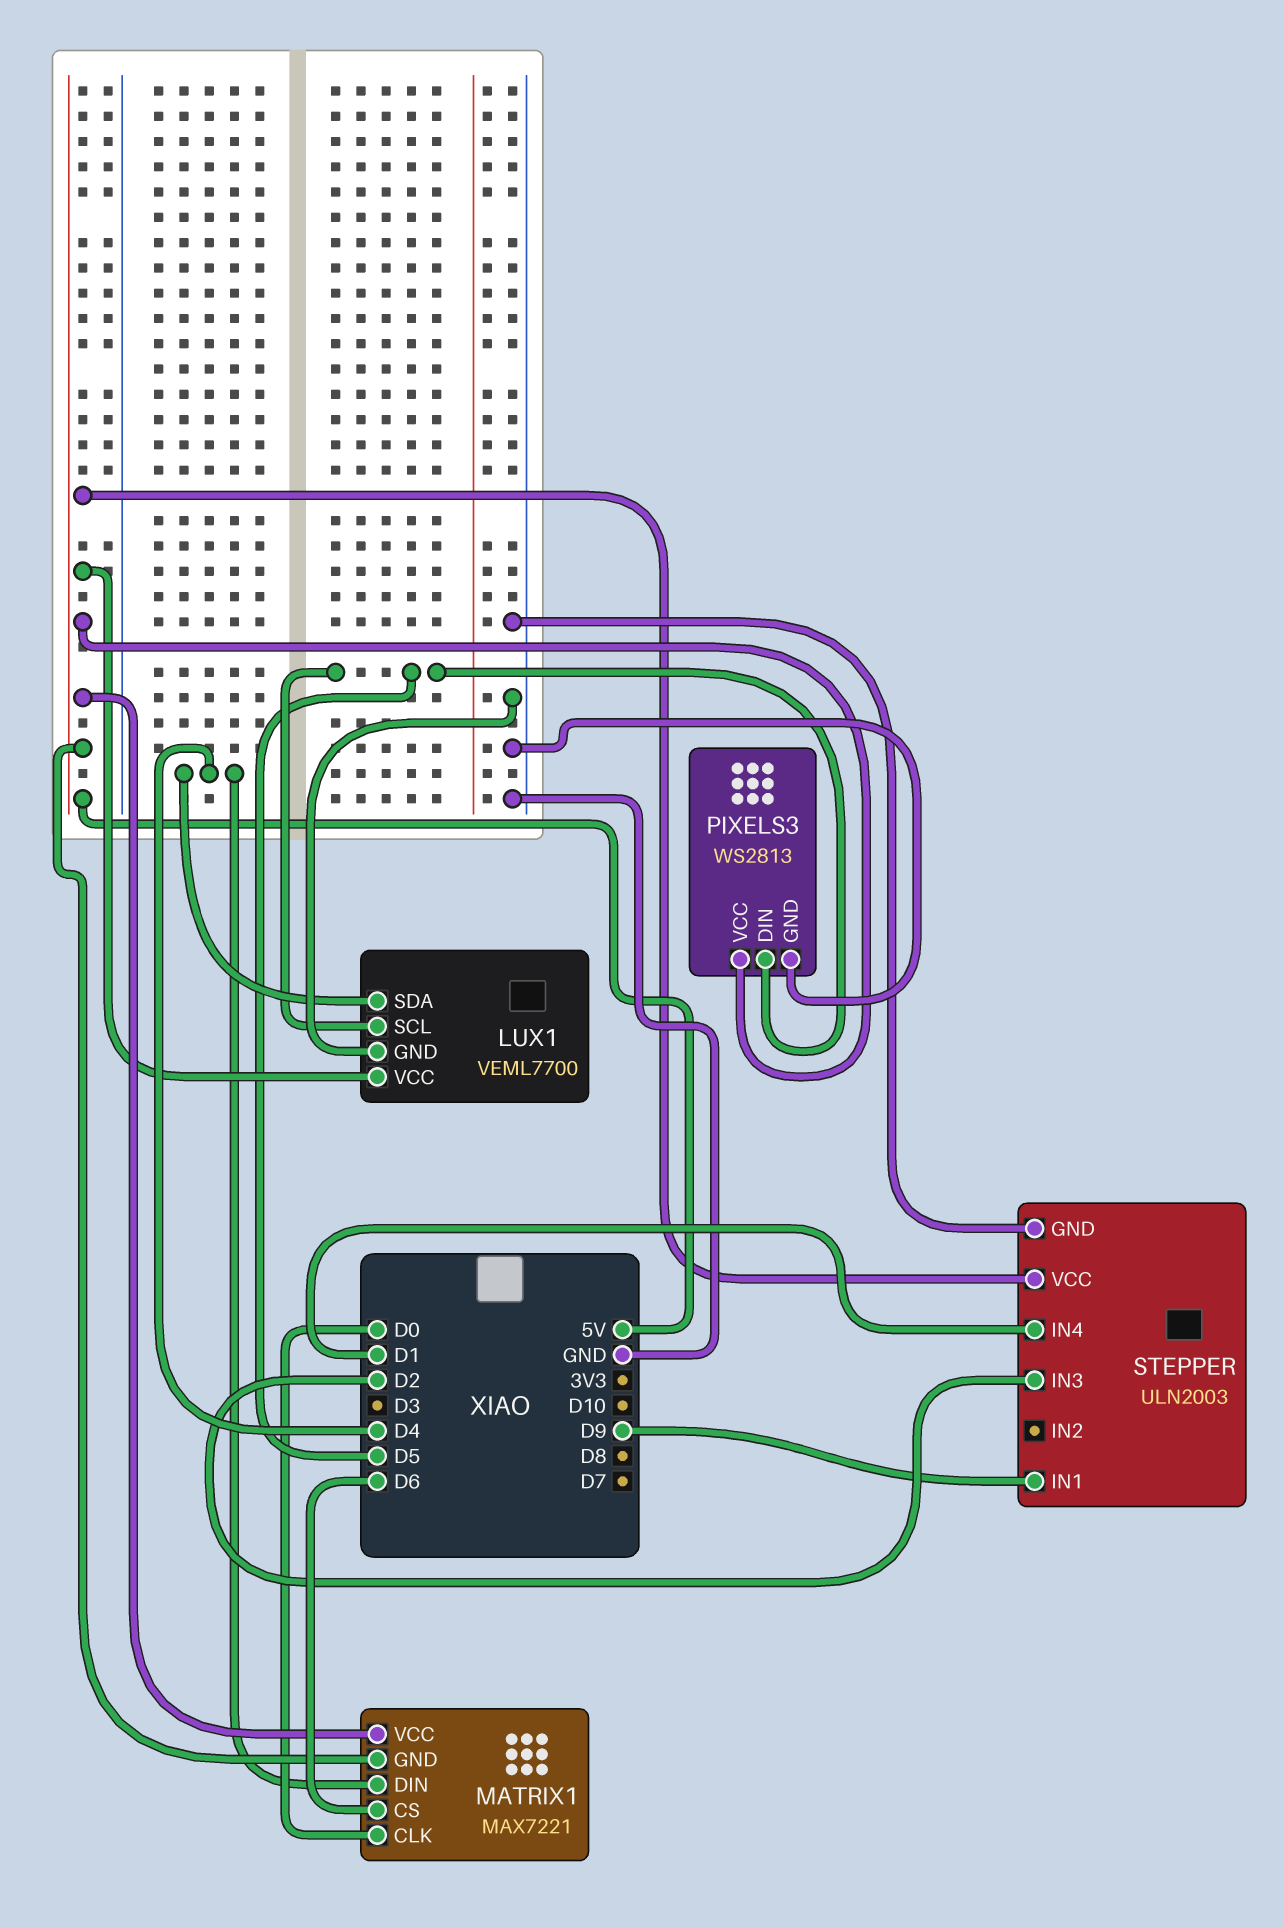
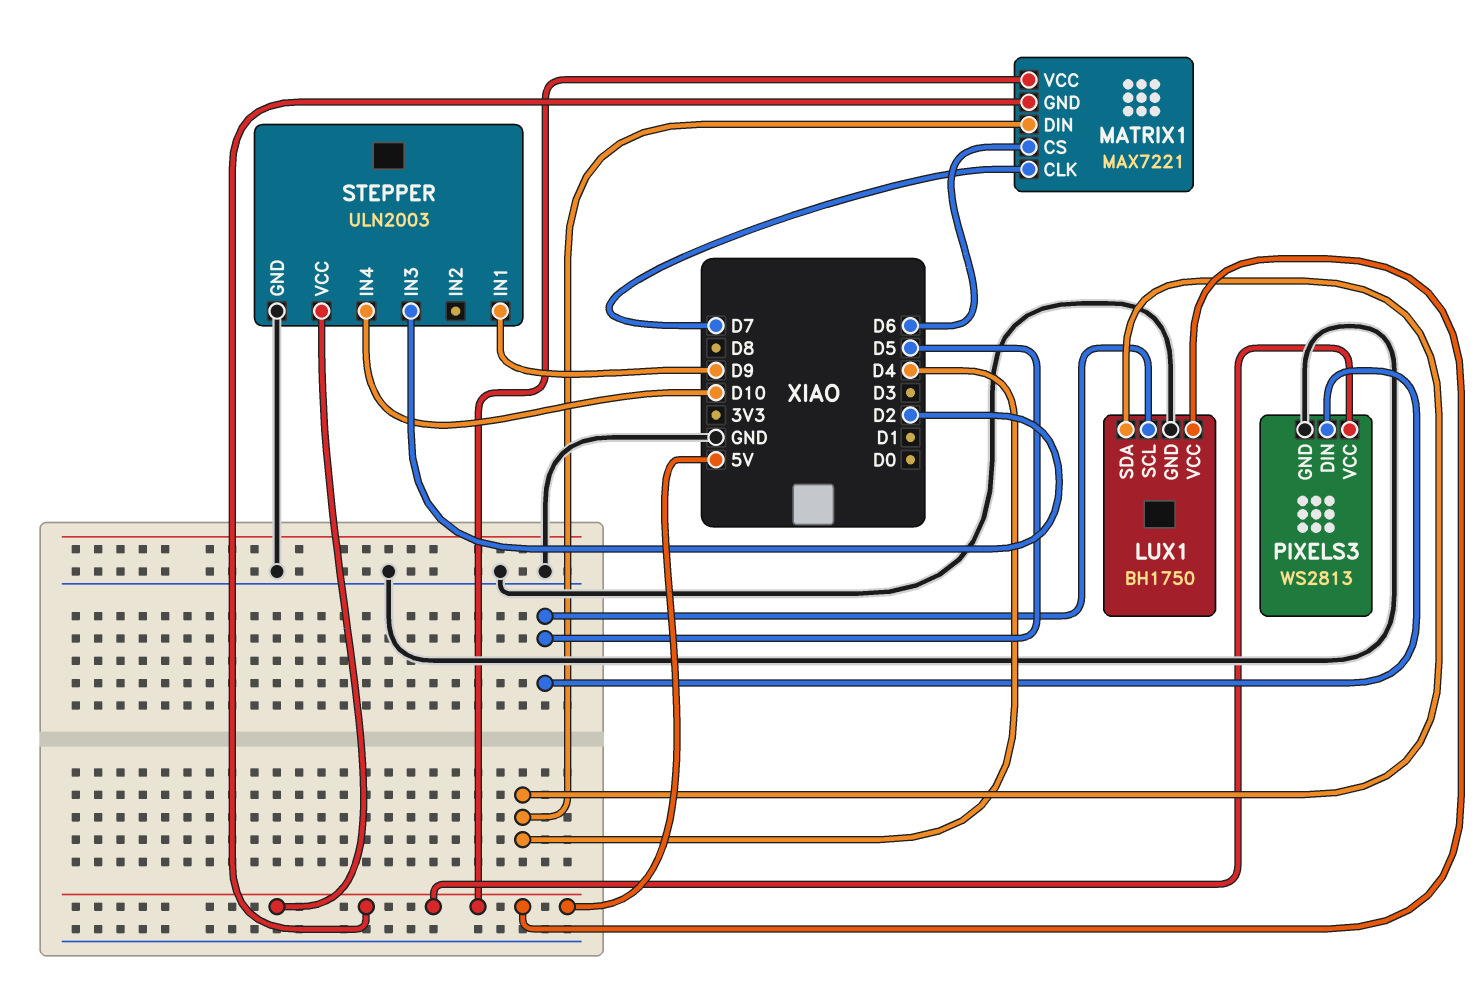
LUX1: VEML7700 -> BH1750
MATRIX1 pin CLK: D0 -> D7
STEPPER pin IN4: D1 -> D10

